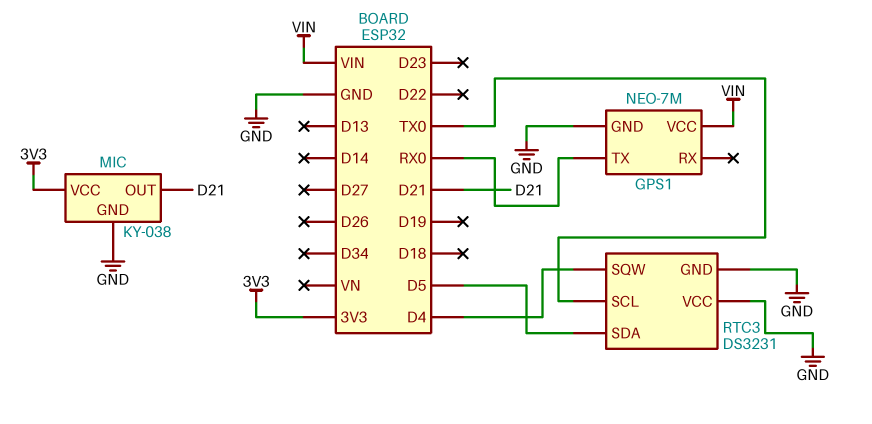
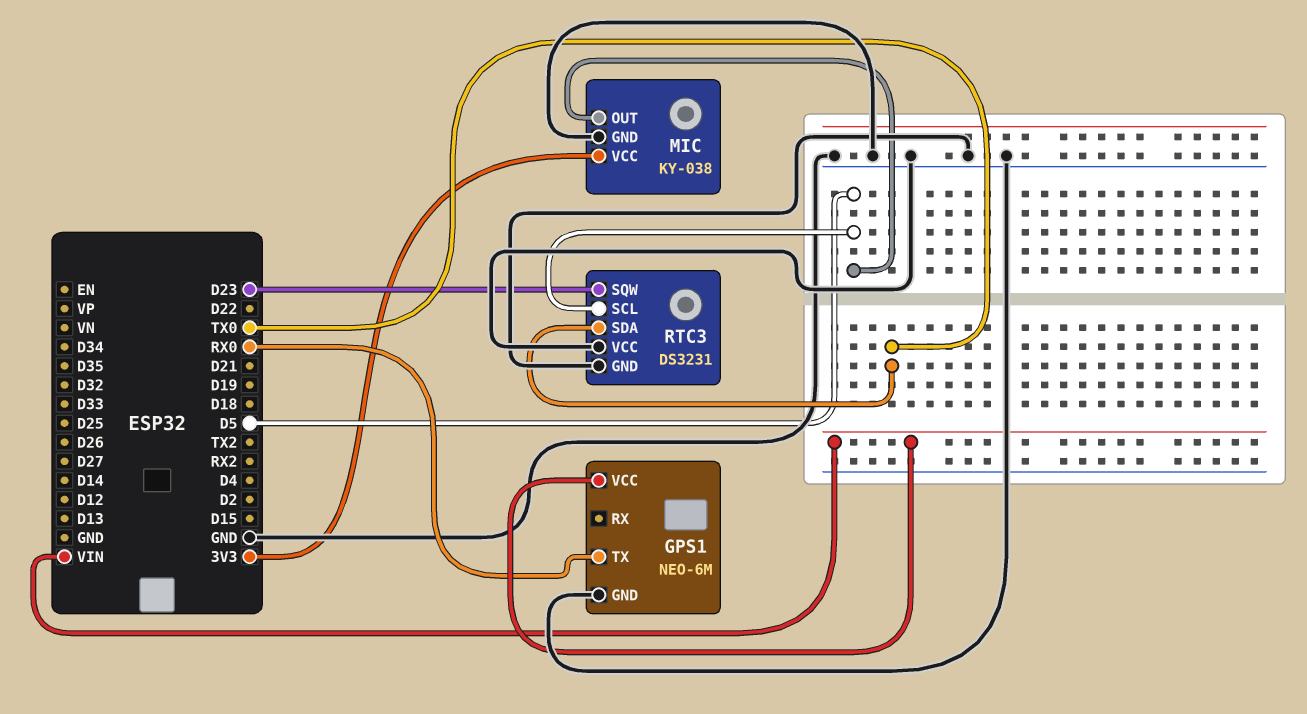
GPS1: NEO-7M -> NEO-6M
MIC pin OUT: D21 -> D5
RTC3 pin SCL: TX0 -> D5
RTC3 pin SDA: D5 -> TX0
RTC3 pin SQW: D4 -> D23

